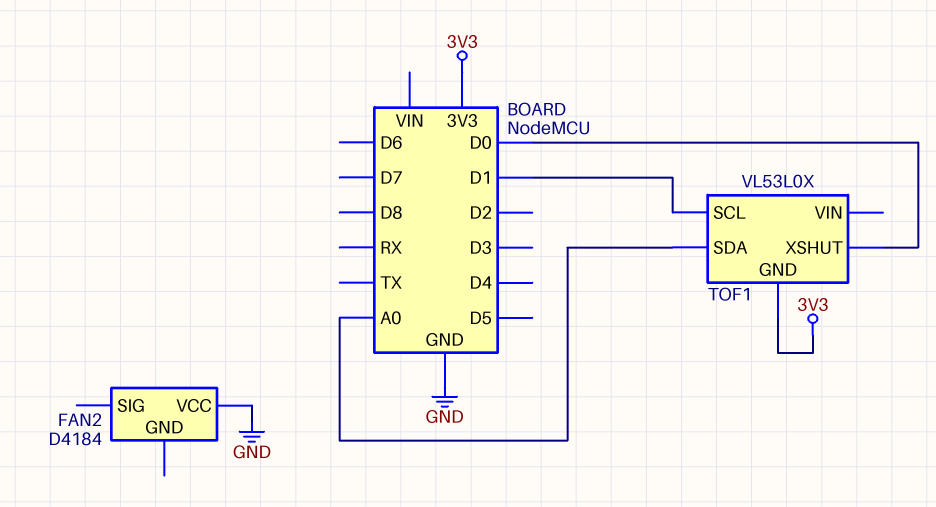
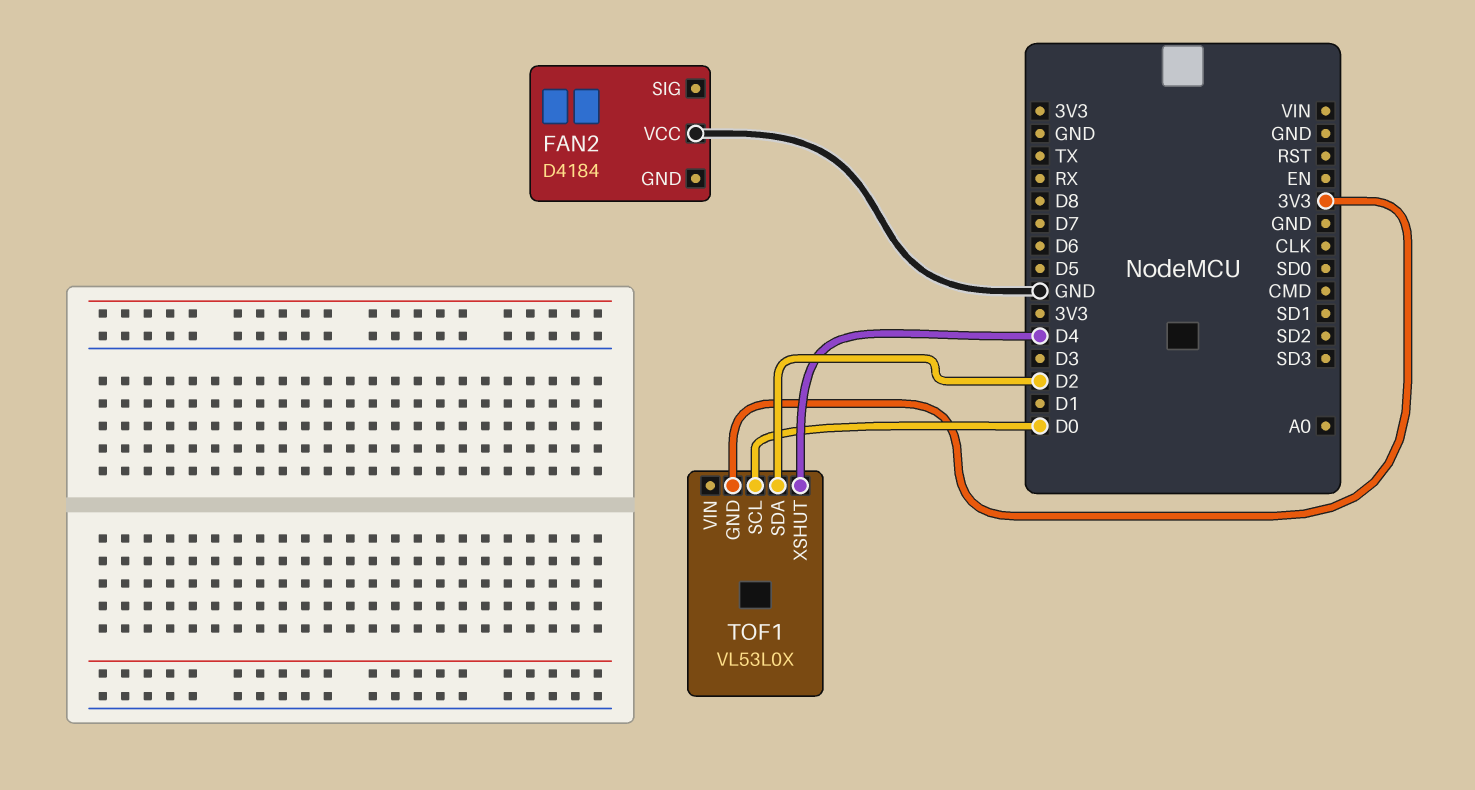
TOF1 pin SCL: D1 -> D0
TOF1 pin SDA: A0 -> D2
TOF1 pin XSHUT: D0 -> D4

